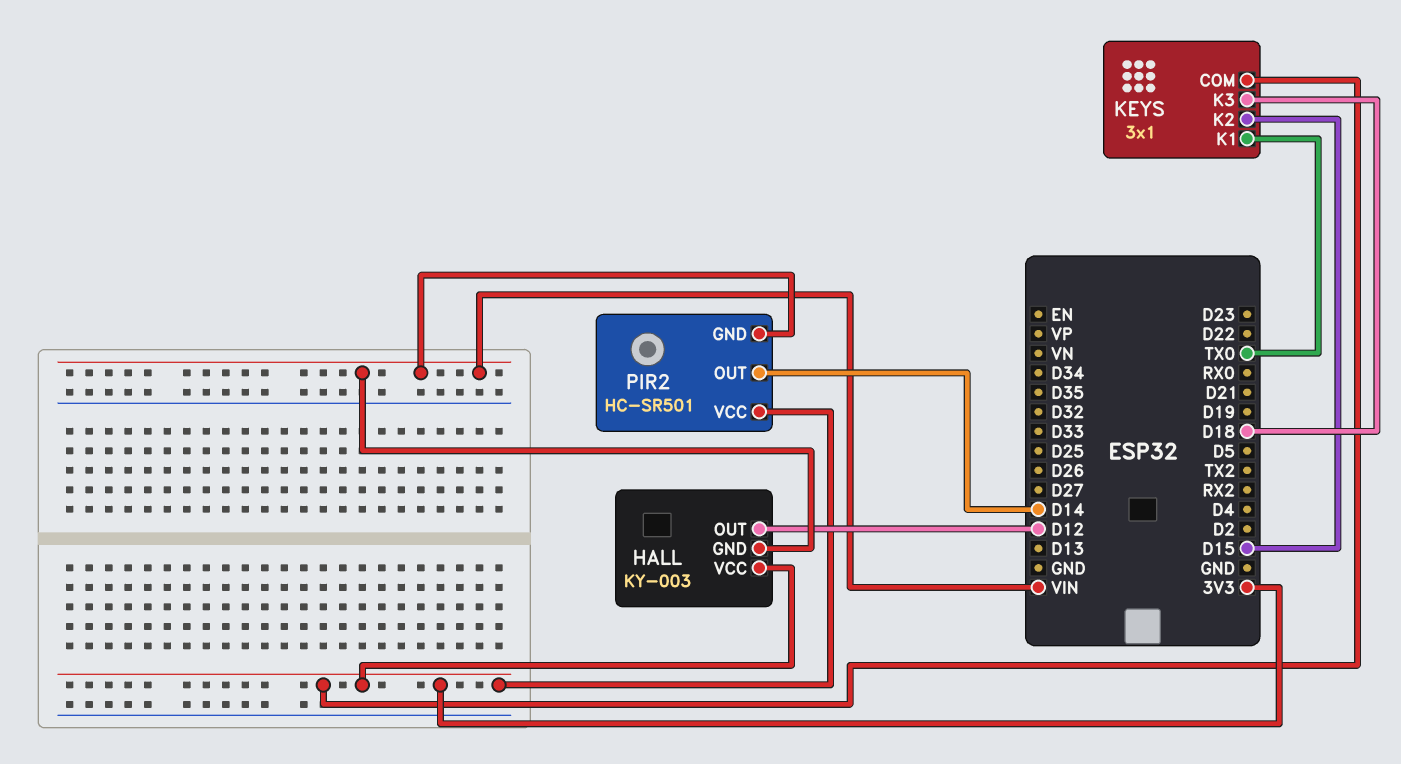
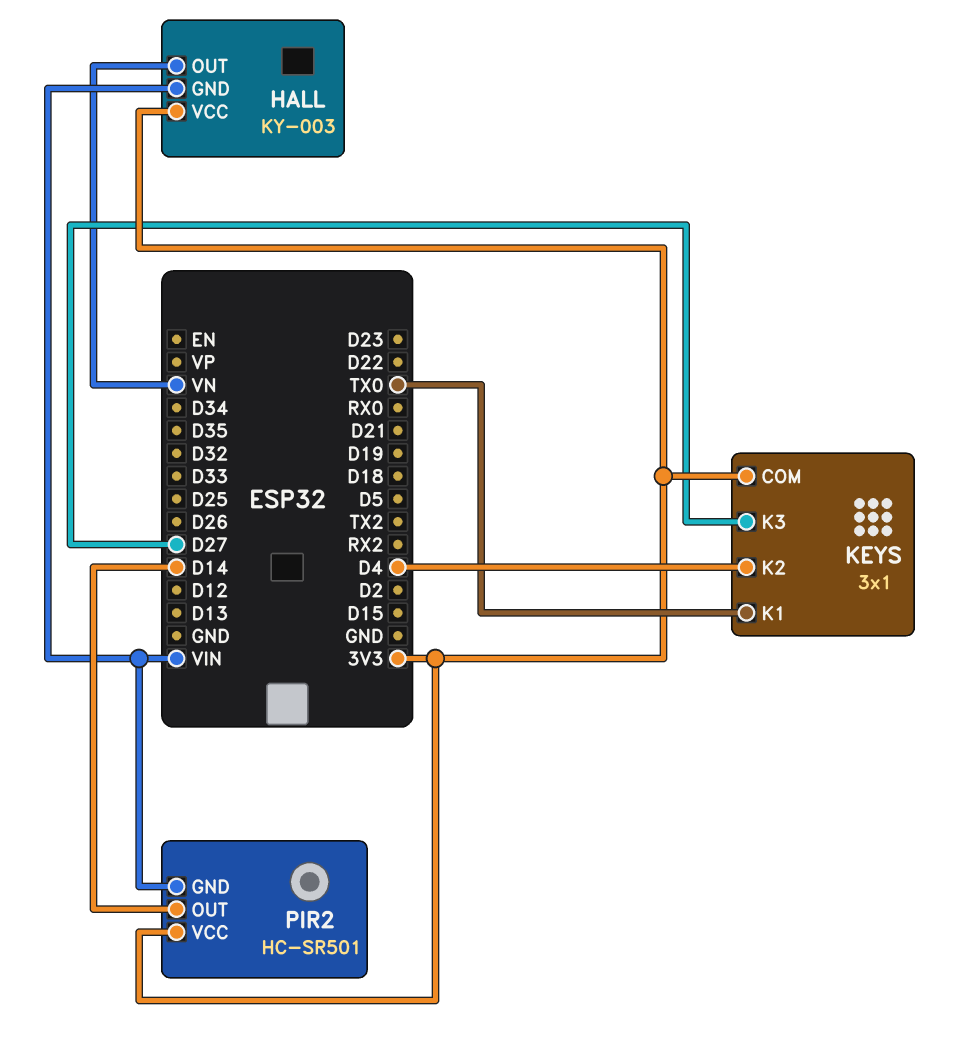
HALL pin OUT: D12 -> VN
KEYS pin K2: D15 -> D4
KEYS pin K3: D18 -> D27

